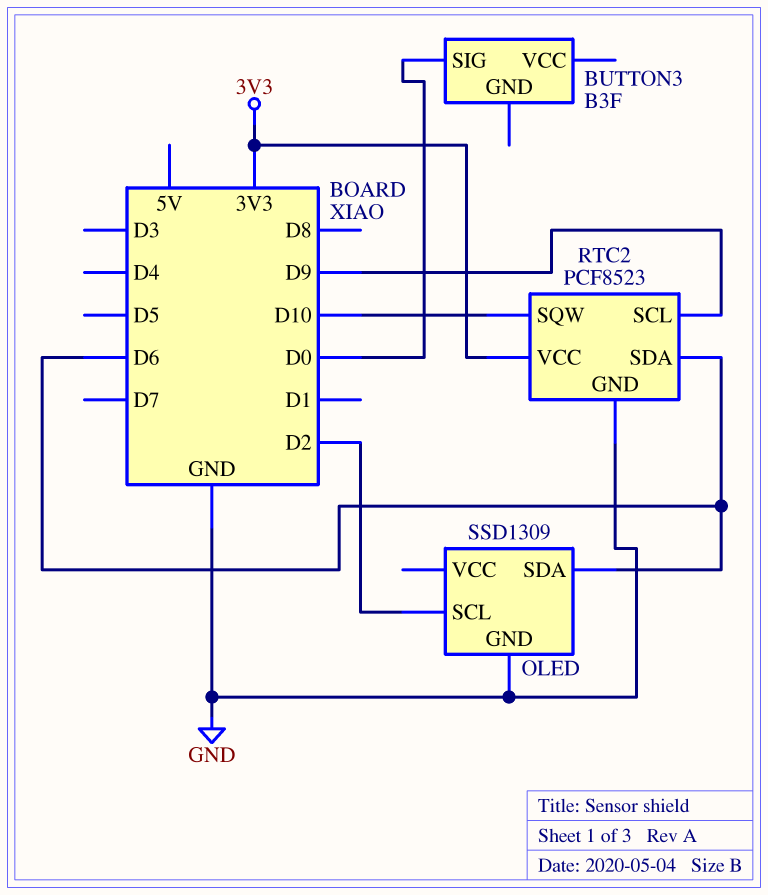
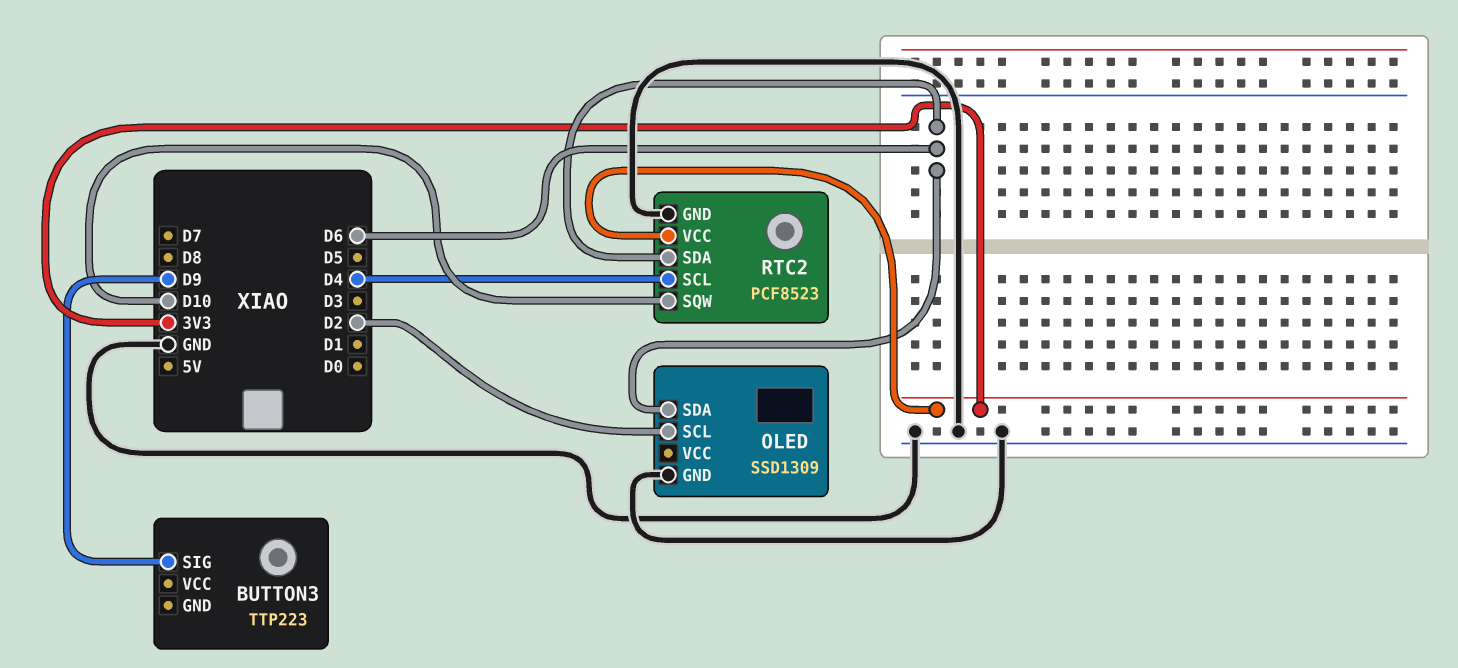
BUTTON3: B3F -> TTP223
BUTTON3 pin SIG: D0 -> D9
RTC2 pin SCL: D9 -> D4

